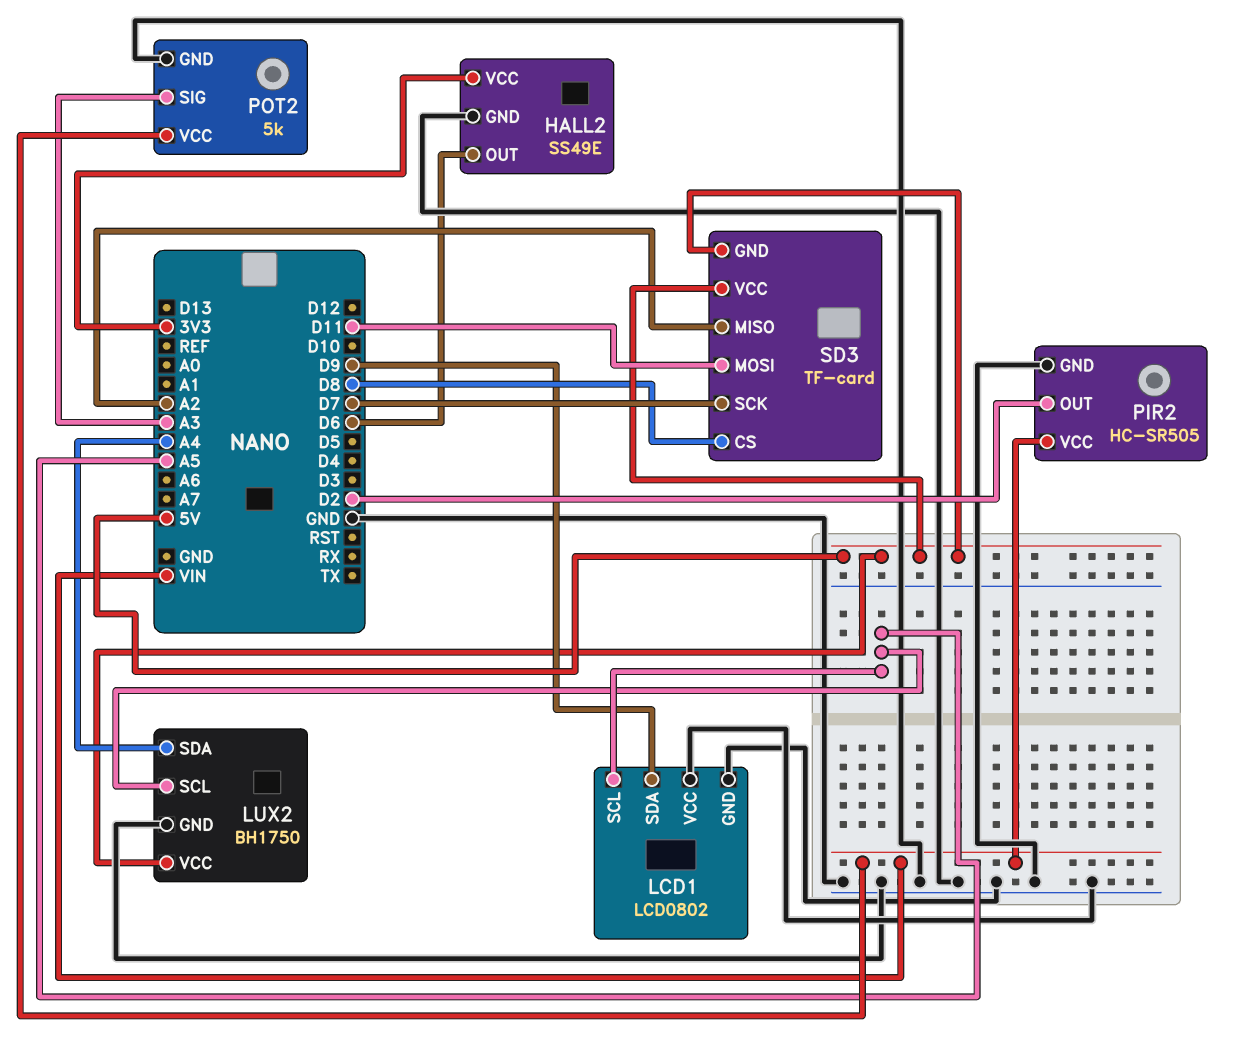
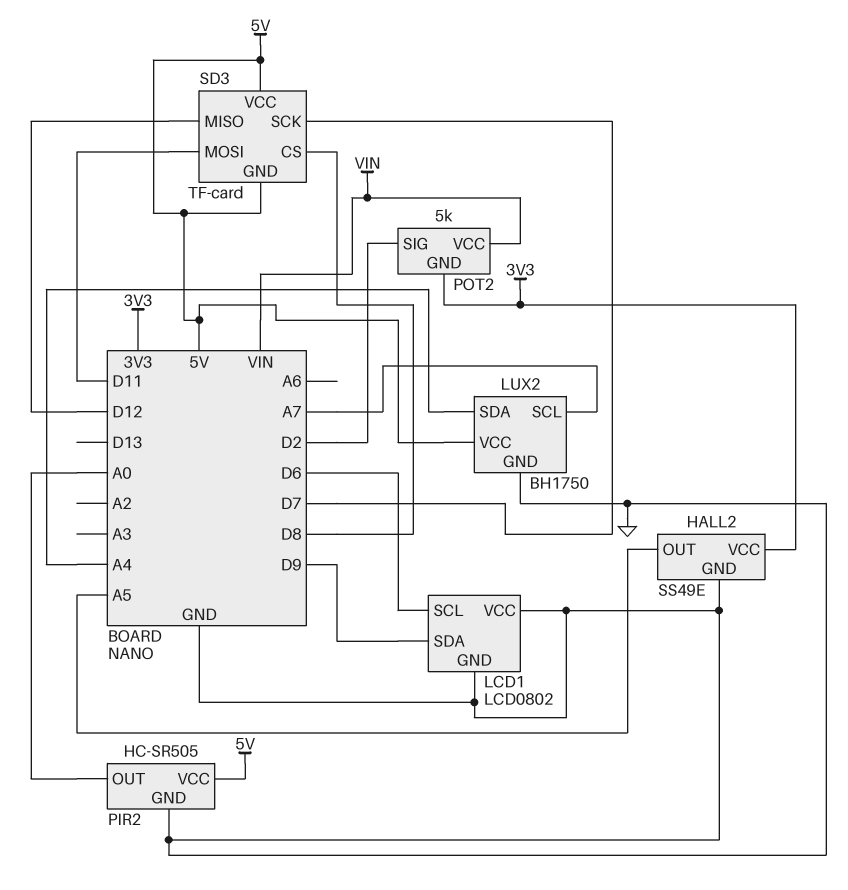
HALL2 pin OUT: D6 -> A5
LCD1 pin SCL: A5 -> D6
LUX2 pin SCL: A5 -> A7
PIR2 pin OUT: D2 -> A0
PIR2 pin VCC: VIN -> 5V
POT2 pin GND: GND -> 3V3
POT2 pin SIG: A3 -> D2
SD3 pin MISO: A2 -> D12

